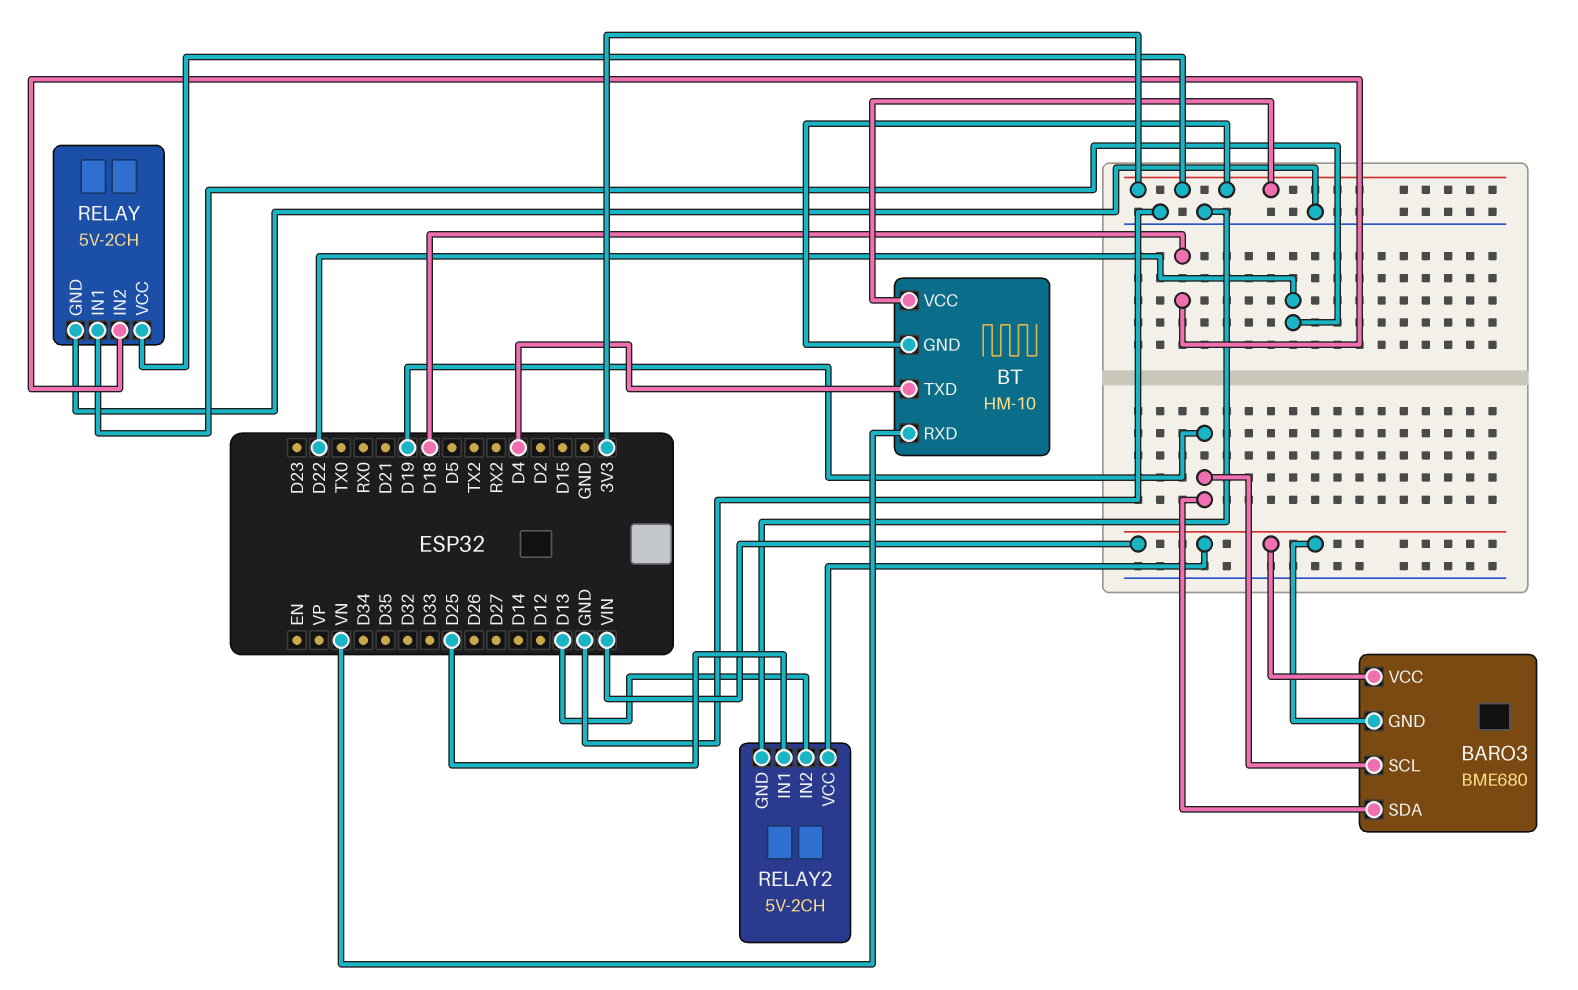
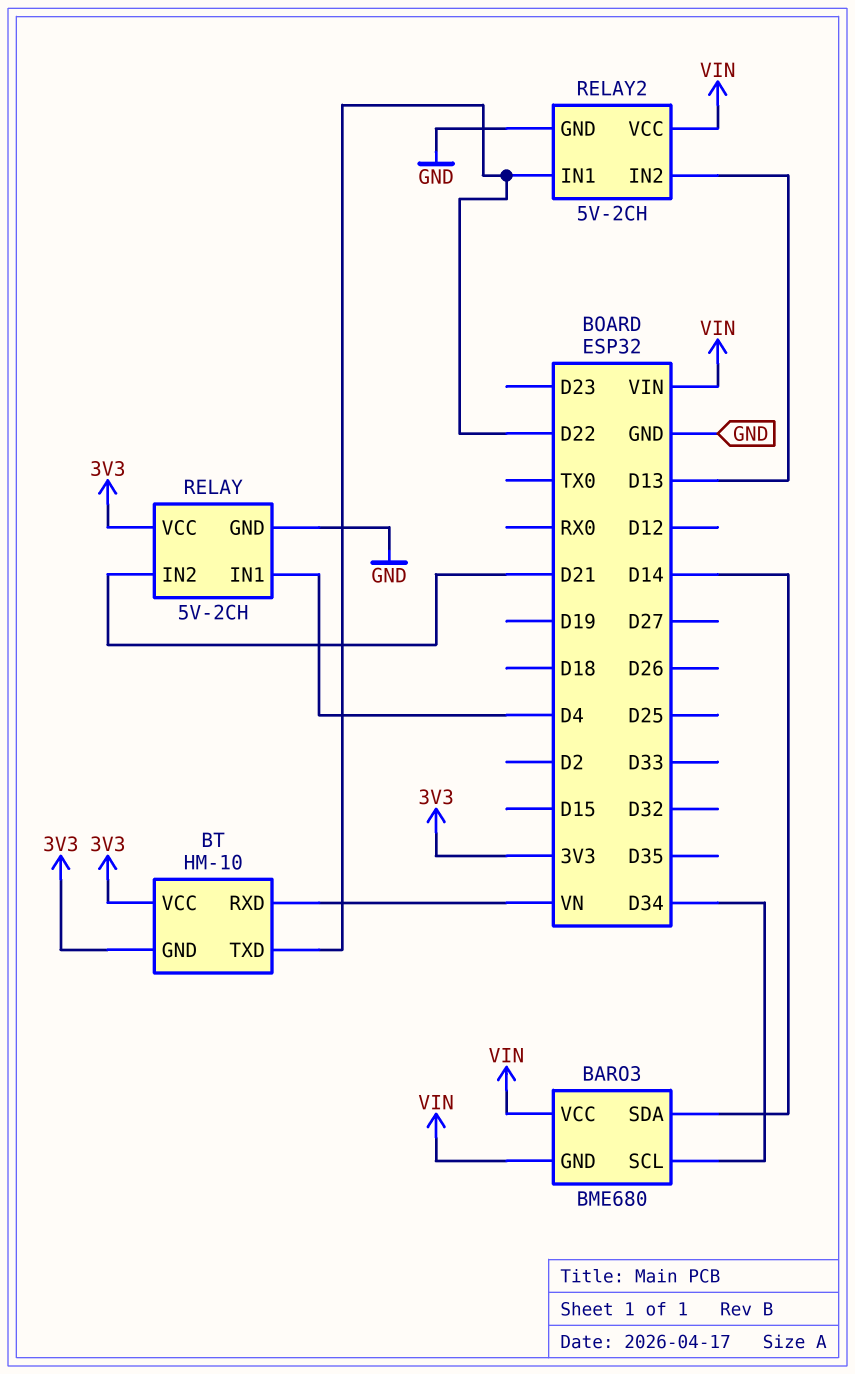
BARO3 pin SCL: D19 -> D34
BARO3 pin SDA: D19 -> D14
BT pin TXD: D4 -> D22
RELAY pin IN1: D22 -> D4
RELAY pin IN2: D18 -> D21
RELAY2 pin IN1: D25 -> D22

